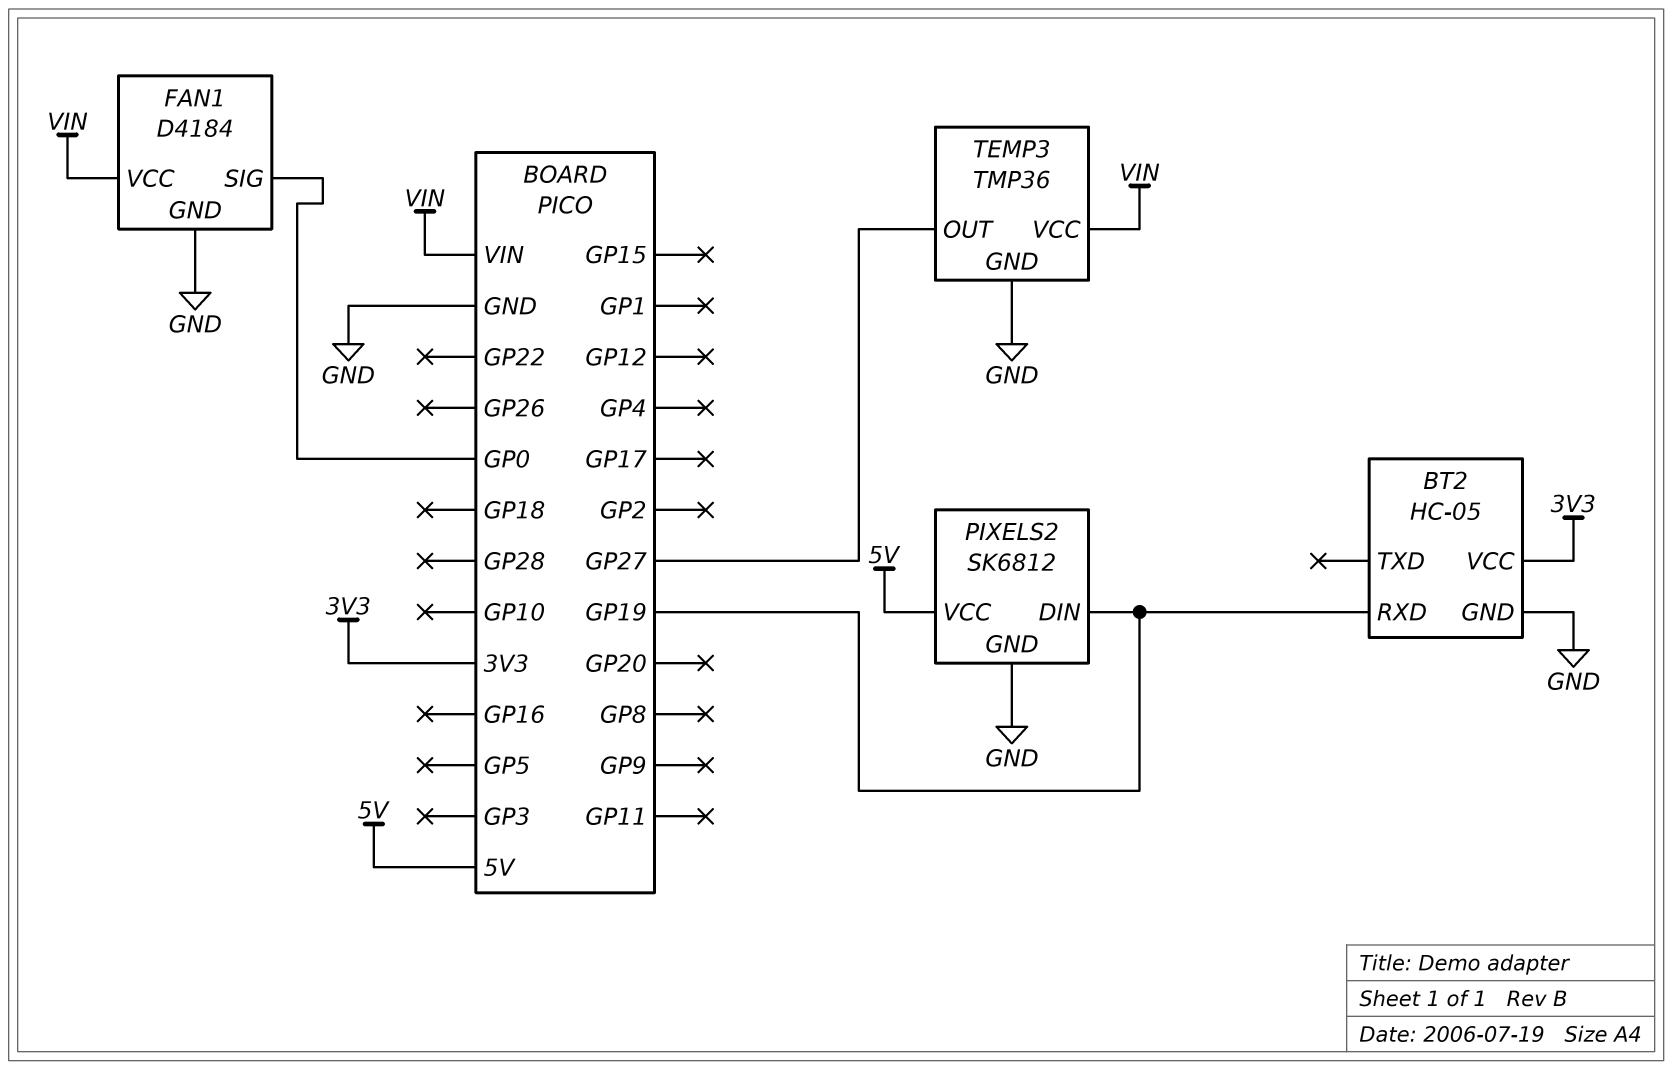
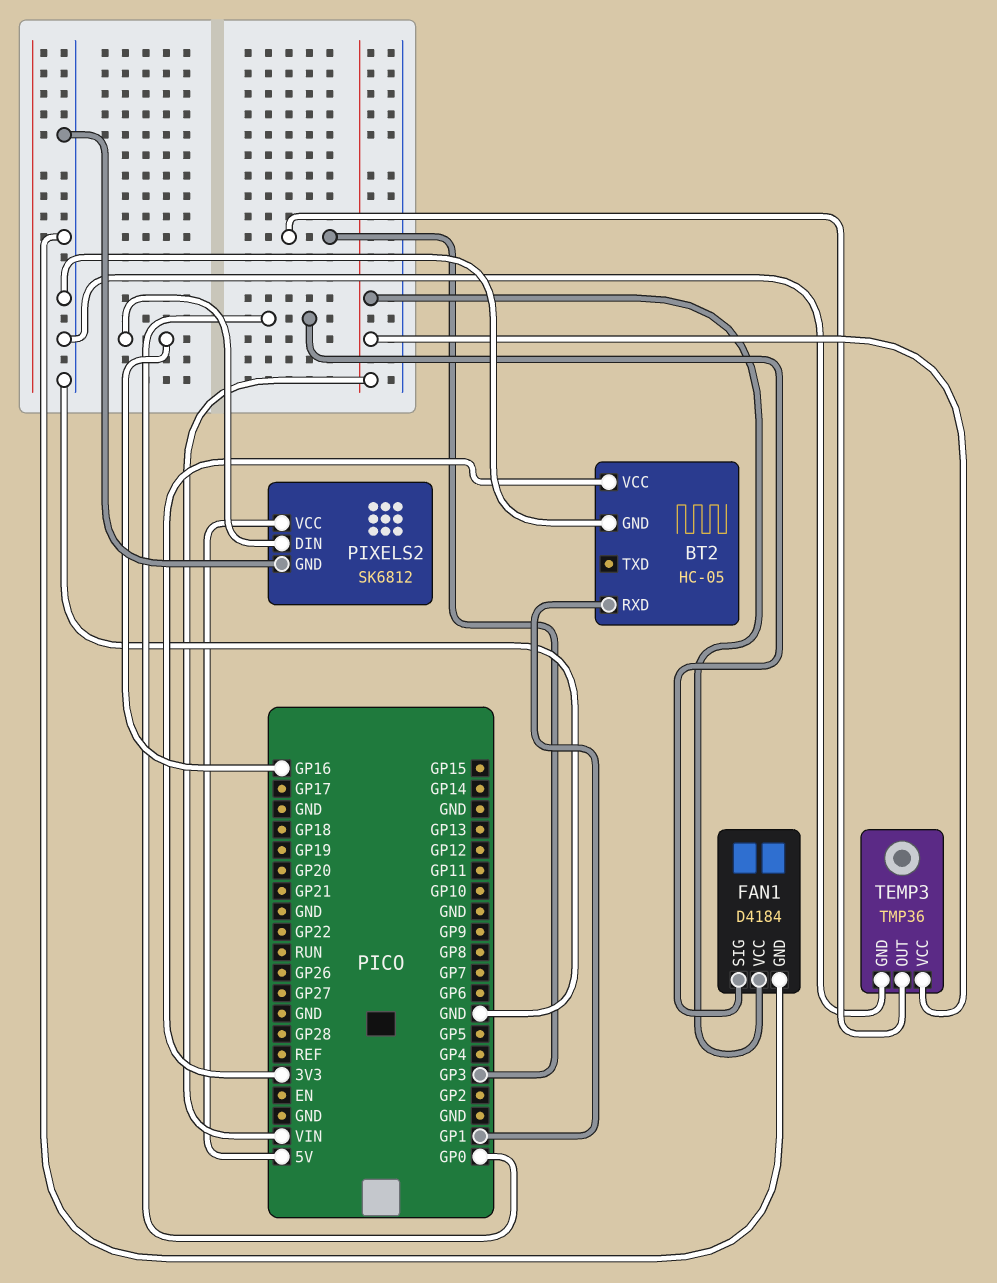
BT2 pin RXD: GP19 -> GP1
PIXELS2 pin DIN: GP19 -> GP16
TEMP3 pin OUT: GP27 -> GP3

